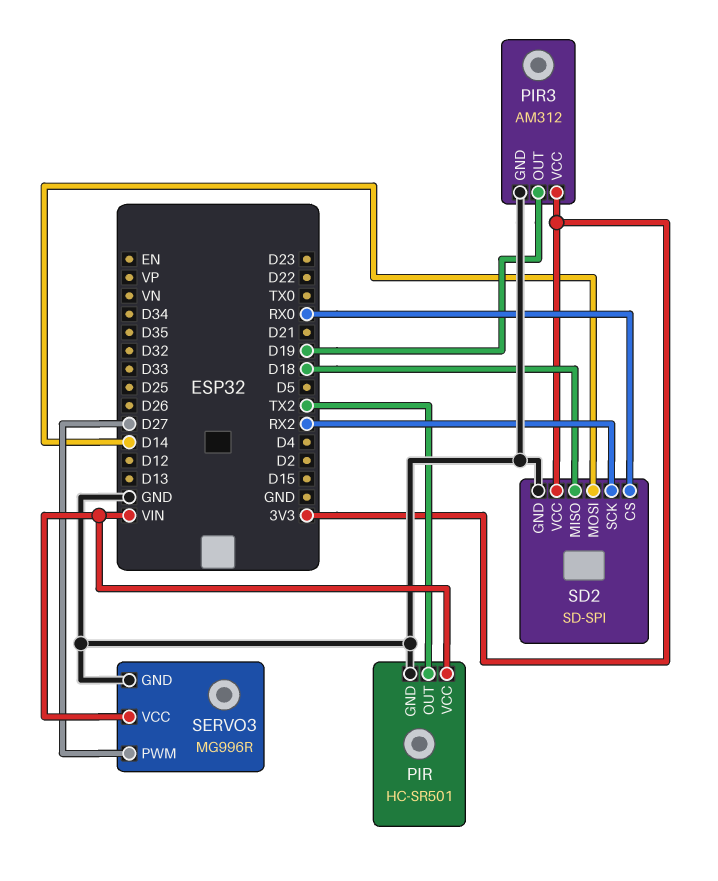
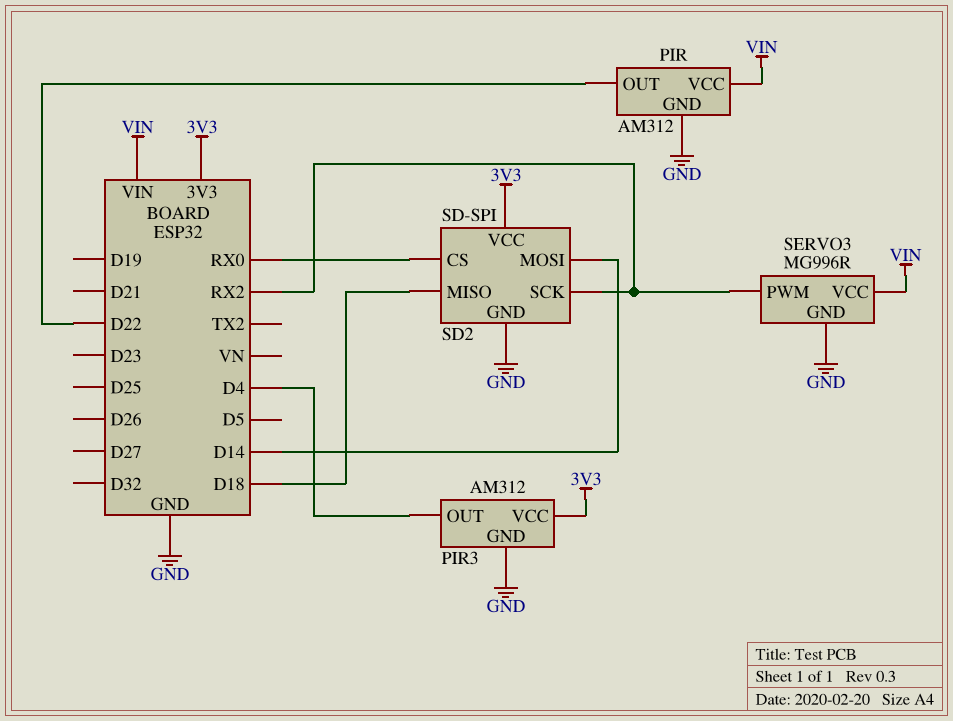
PIR: HC-SR501 -> AM312
PIR pin OUT: TX2 -> D22
PIR3 pin OUT: D19 -> D4
SERVO3 pin PWM: D27 -> RX2

